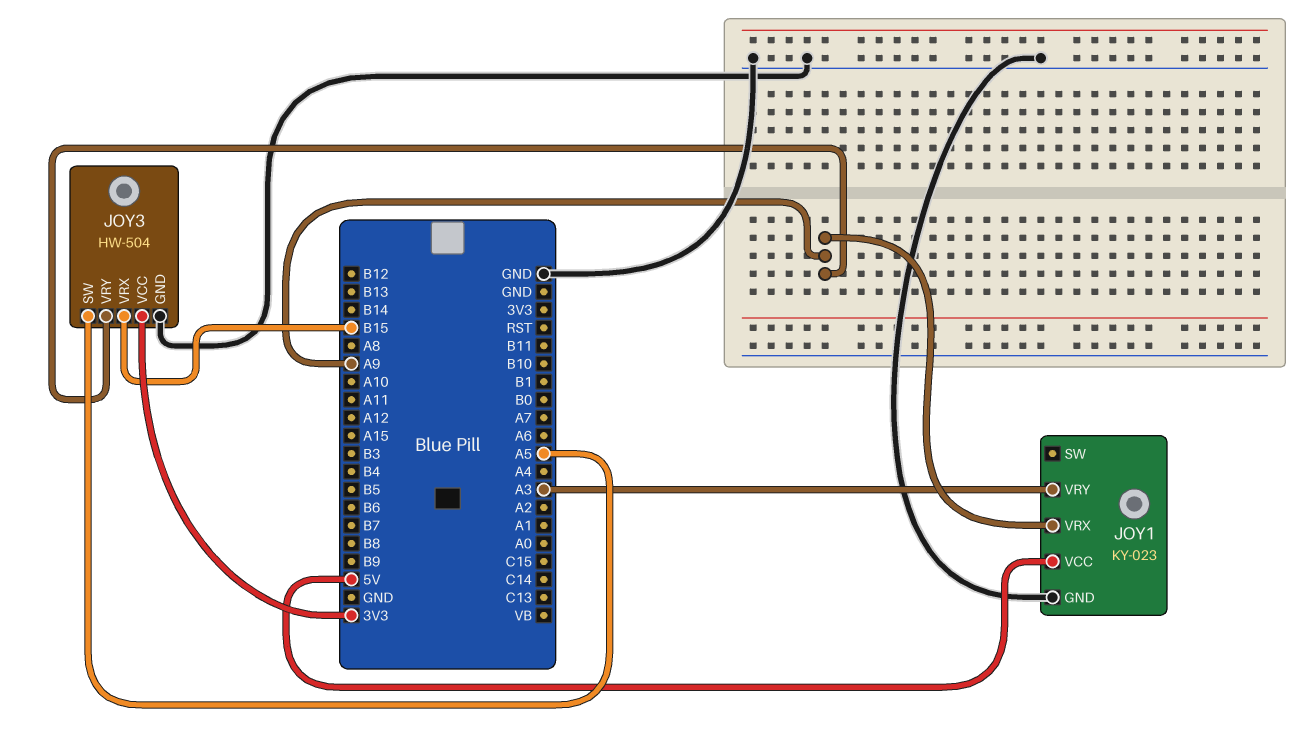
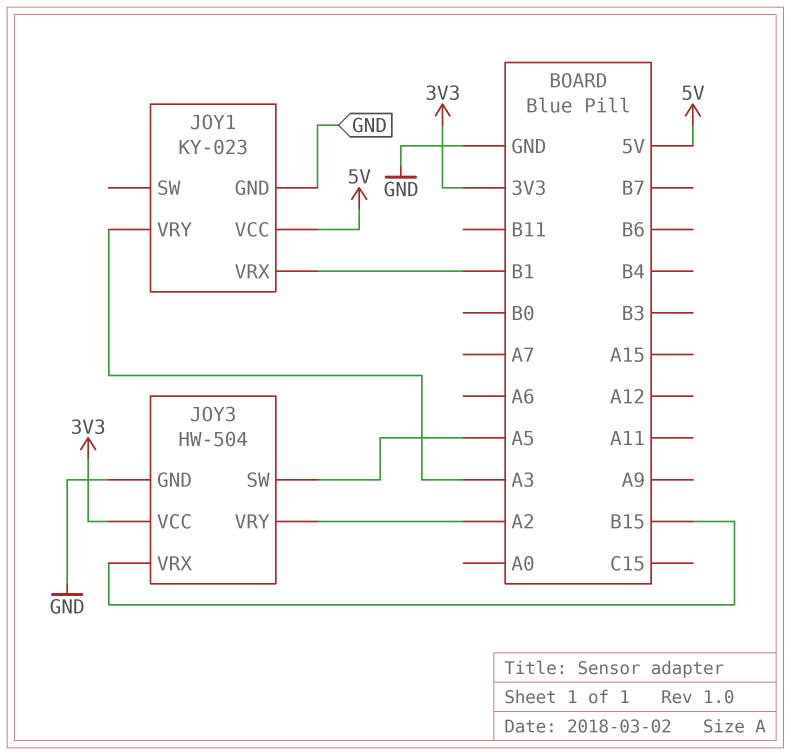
JOY1 pin VRX: A9 -> B1
JOY3 pin VRY: A9 -> A2

